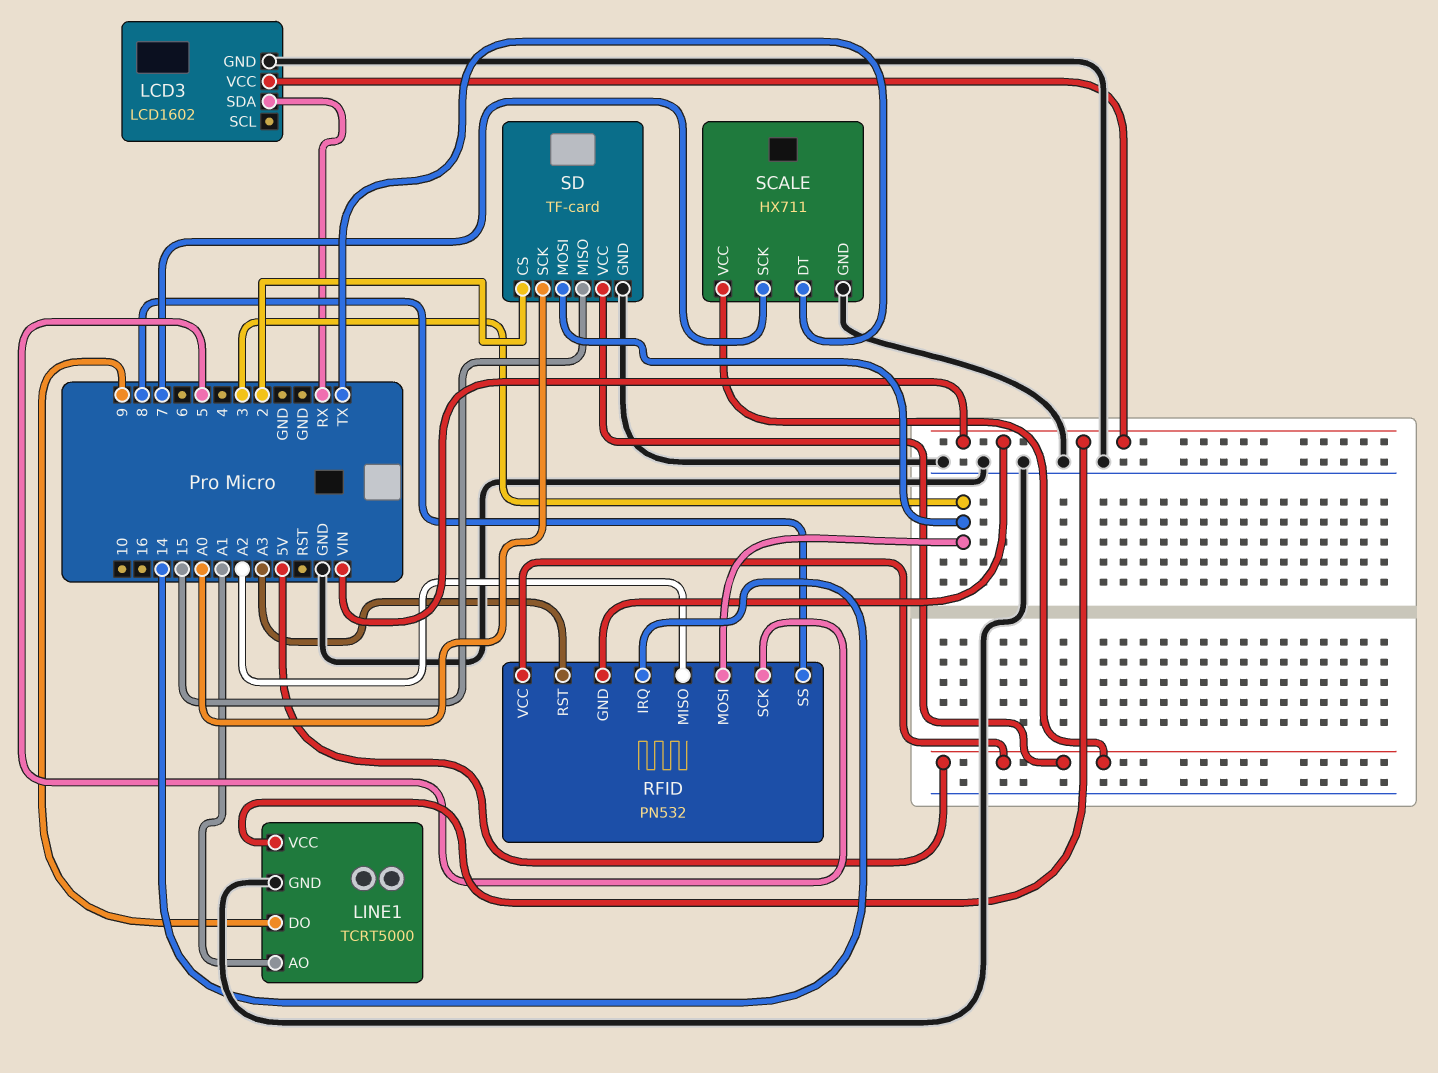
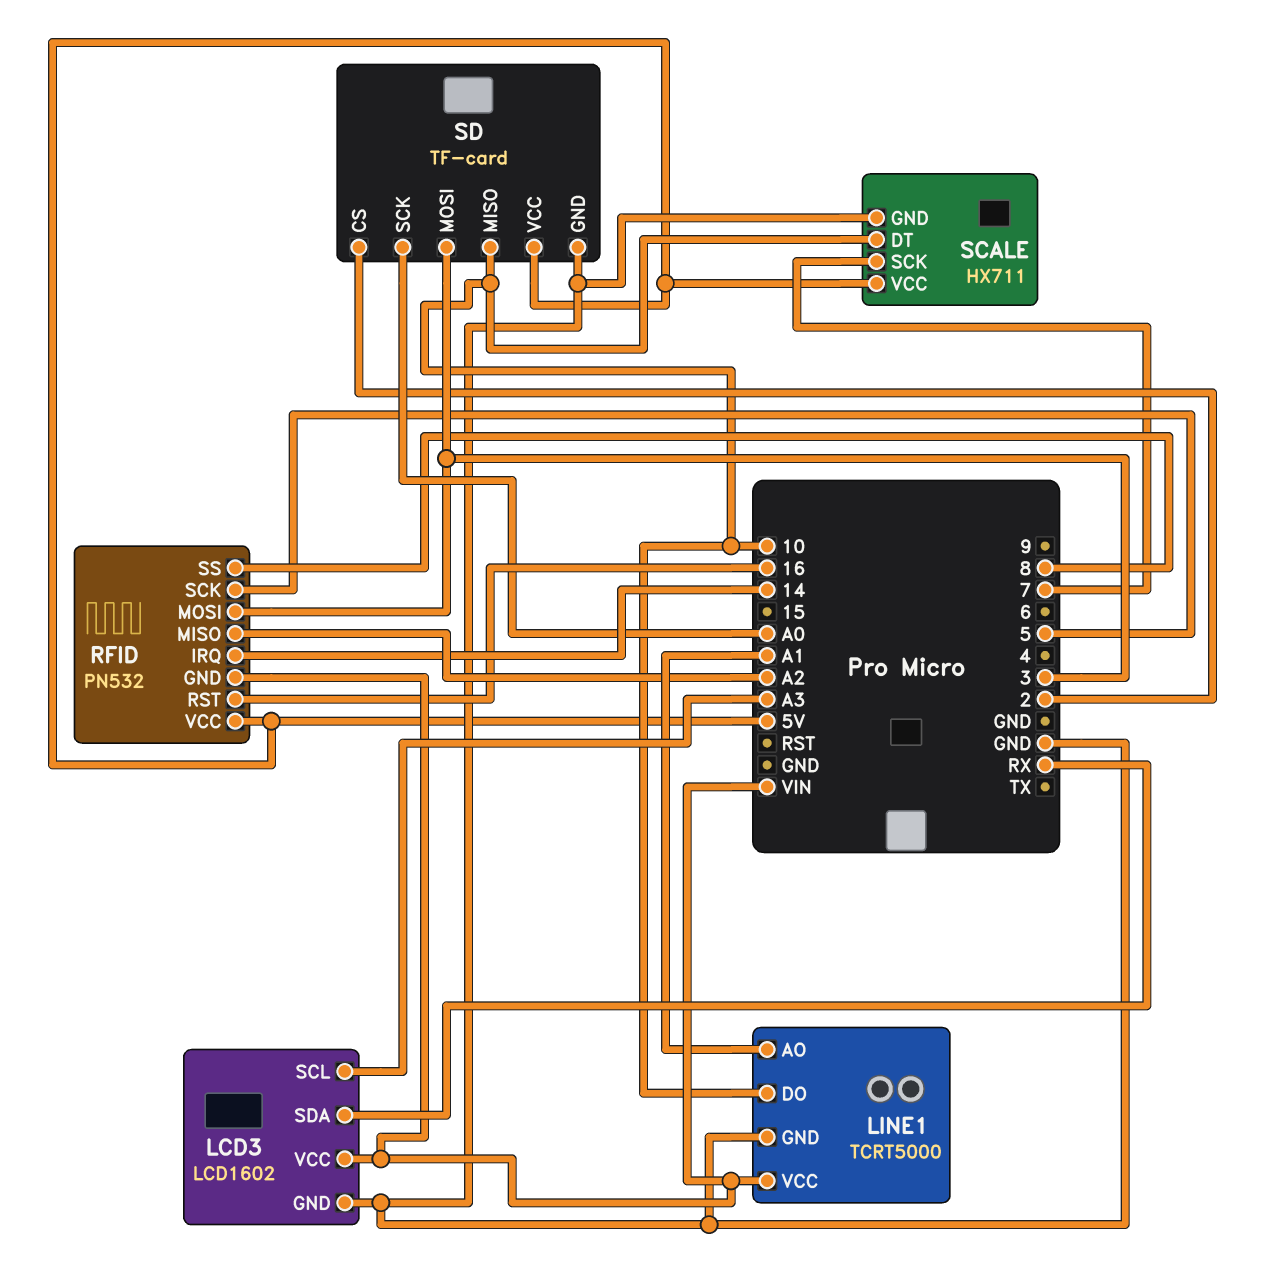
LCD3 pin SCL: none -> A3
LINE1 pin DO: 9 -> 10
RFID pin RST: A3 -> 16
SCALE pin DT: TX -> 10
SD pin MISO: 15 -> 10

